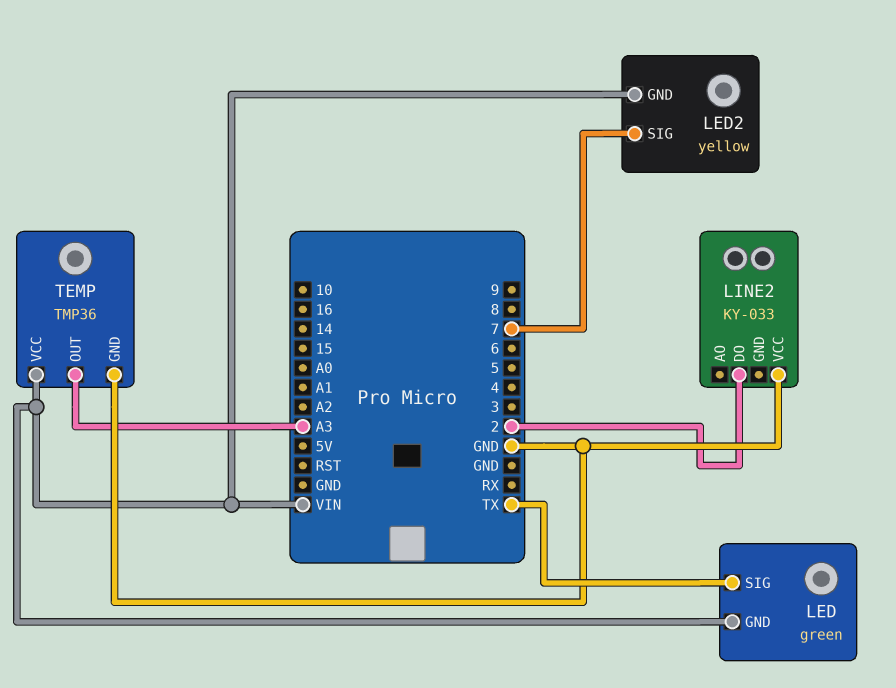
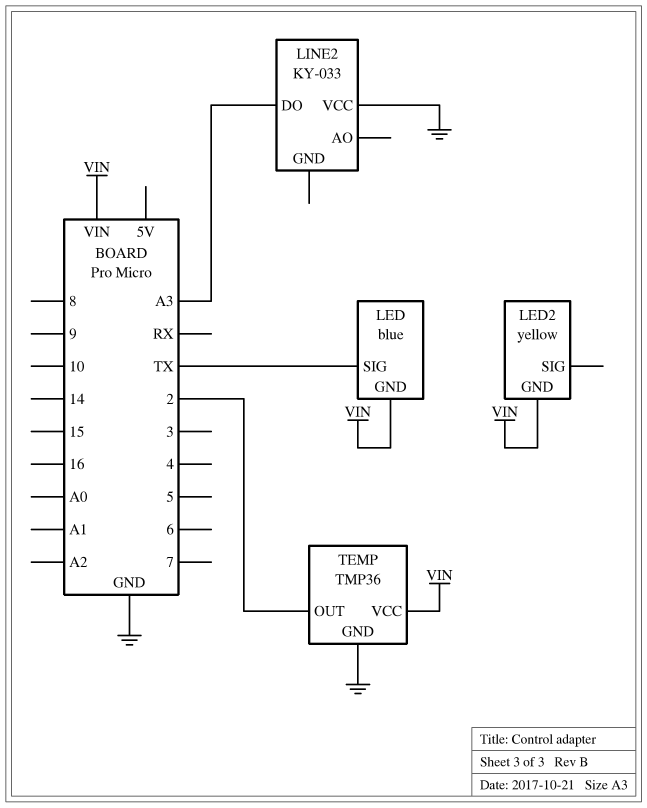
LED: green -> blue
LED2 pin SIG: 7 -> none
LINE2 pin DO: 2 -> A3
TEMP pin OUT: A3 -> 2

